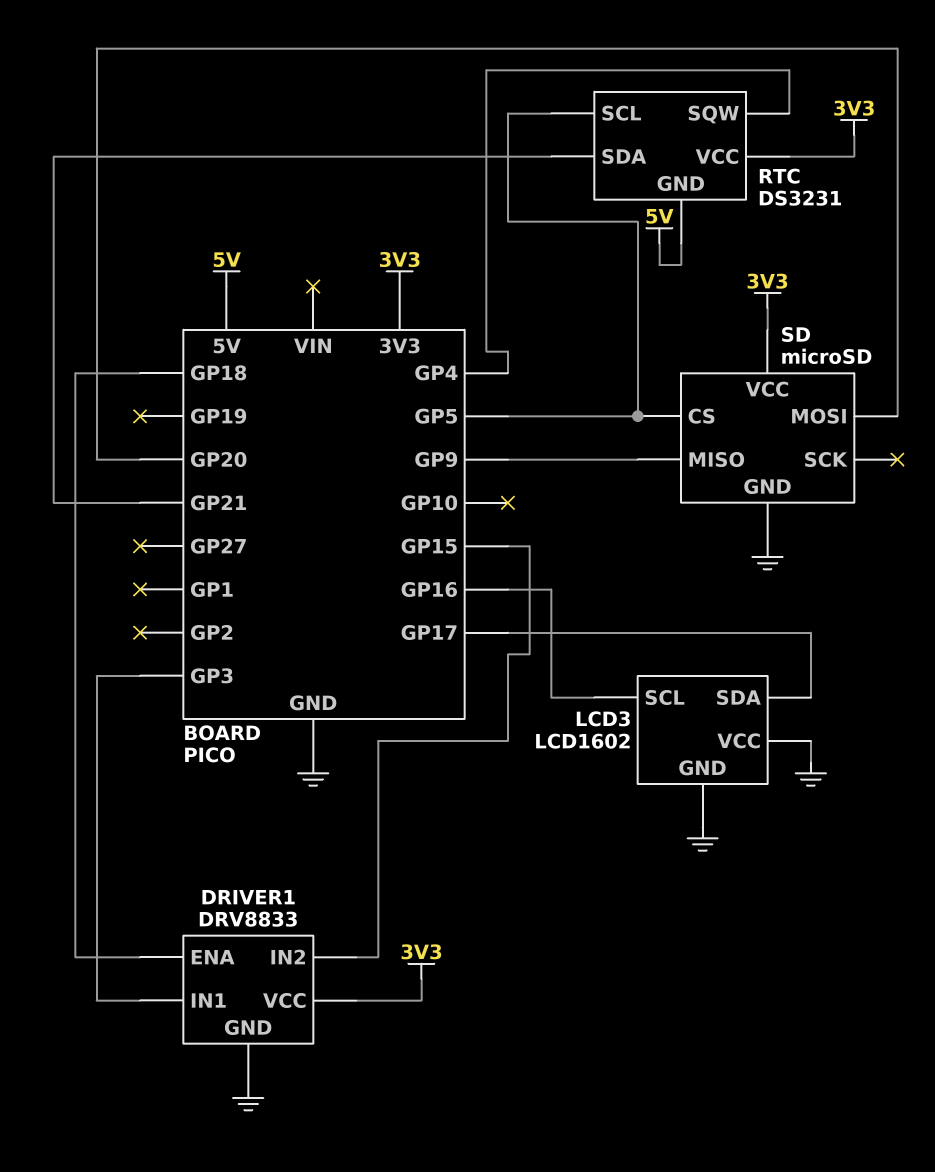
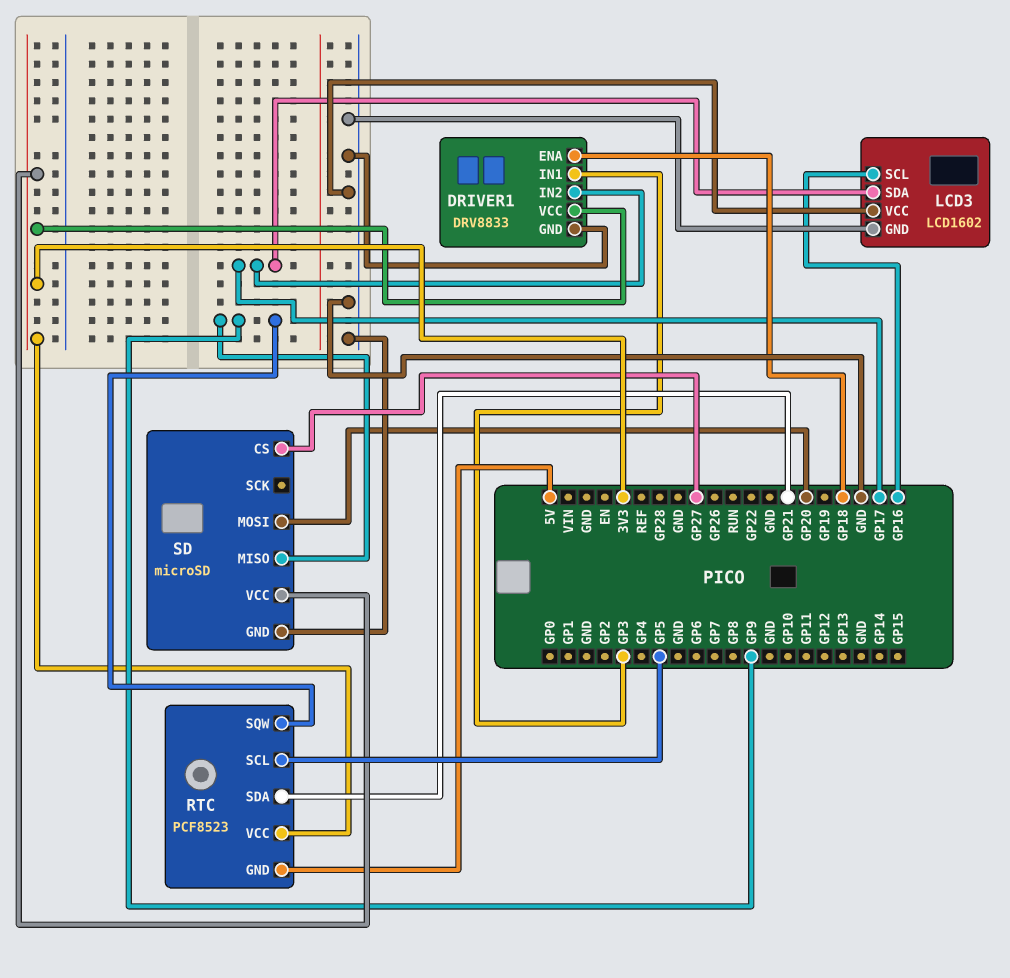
DRIVER1 pin IN2: GP15 -> GP17
RTC: DS3231 -> PCF8523
RTC pin SQW: GP4 -> GP9
SD pin CS: GP5 -> GP27

